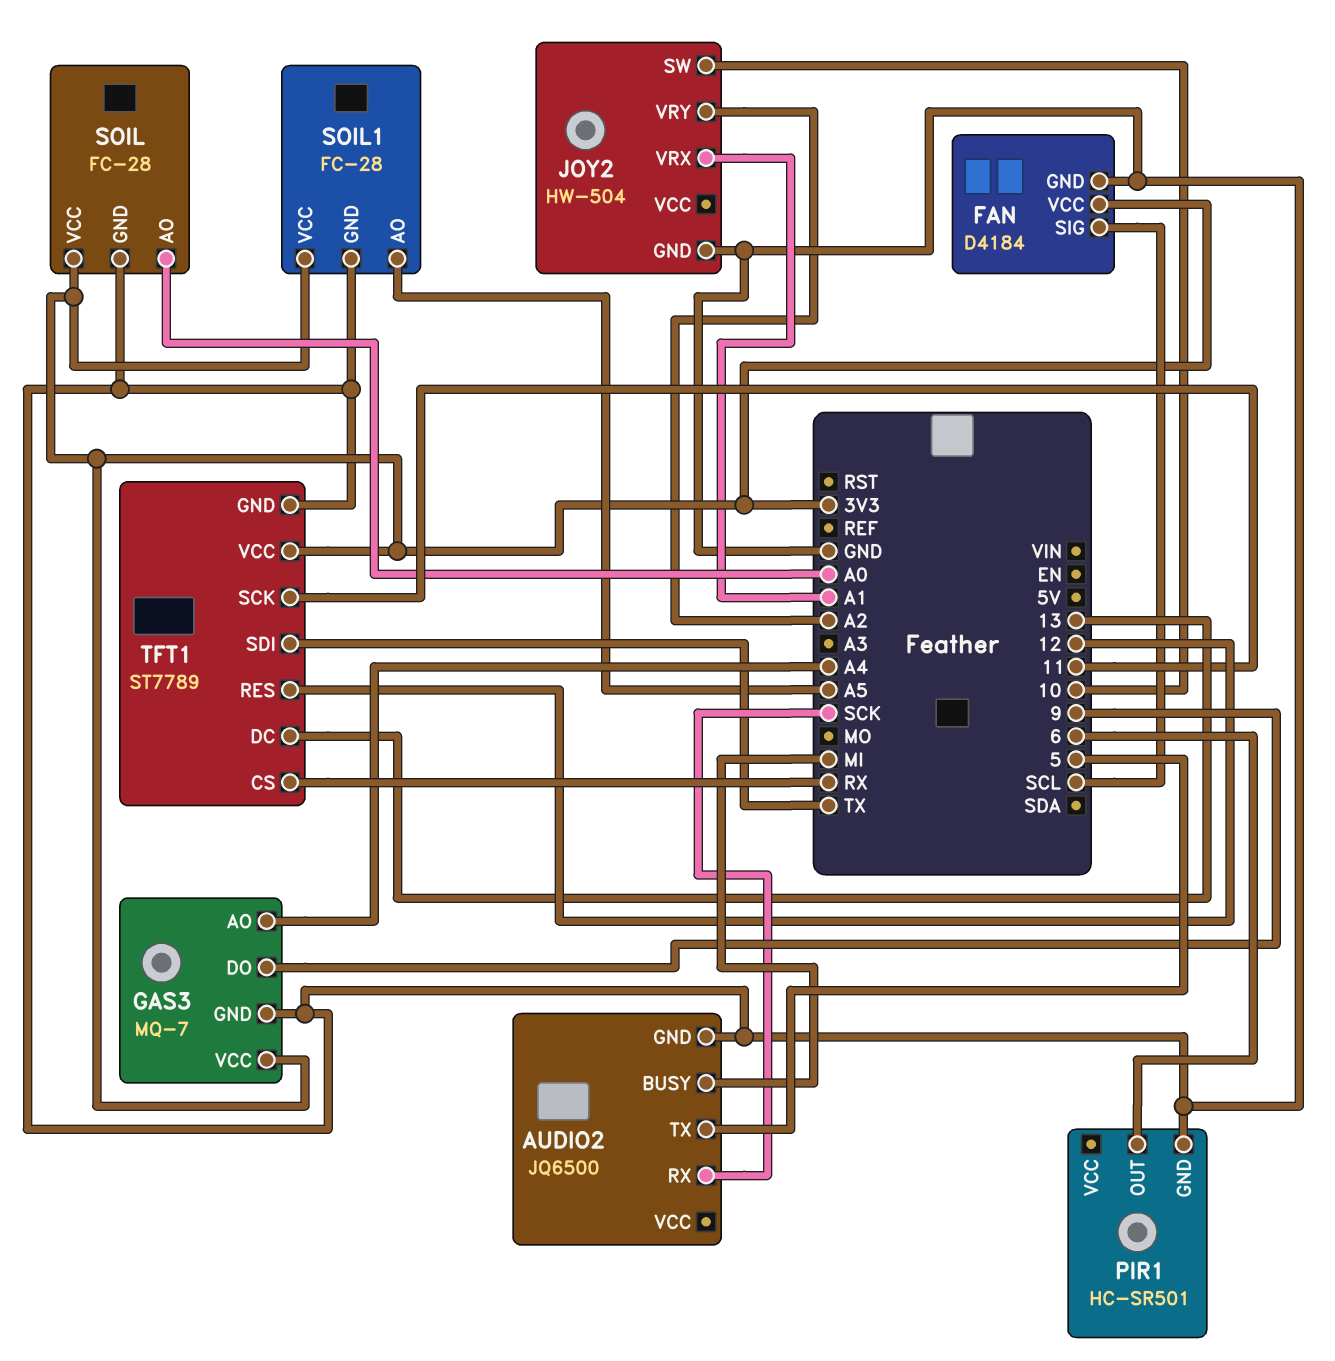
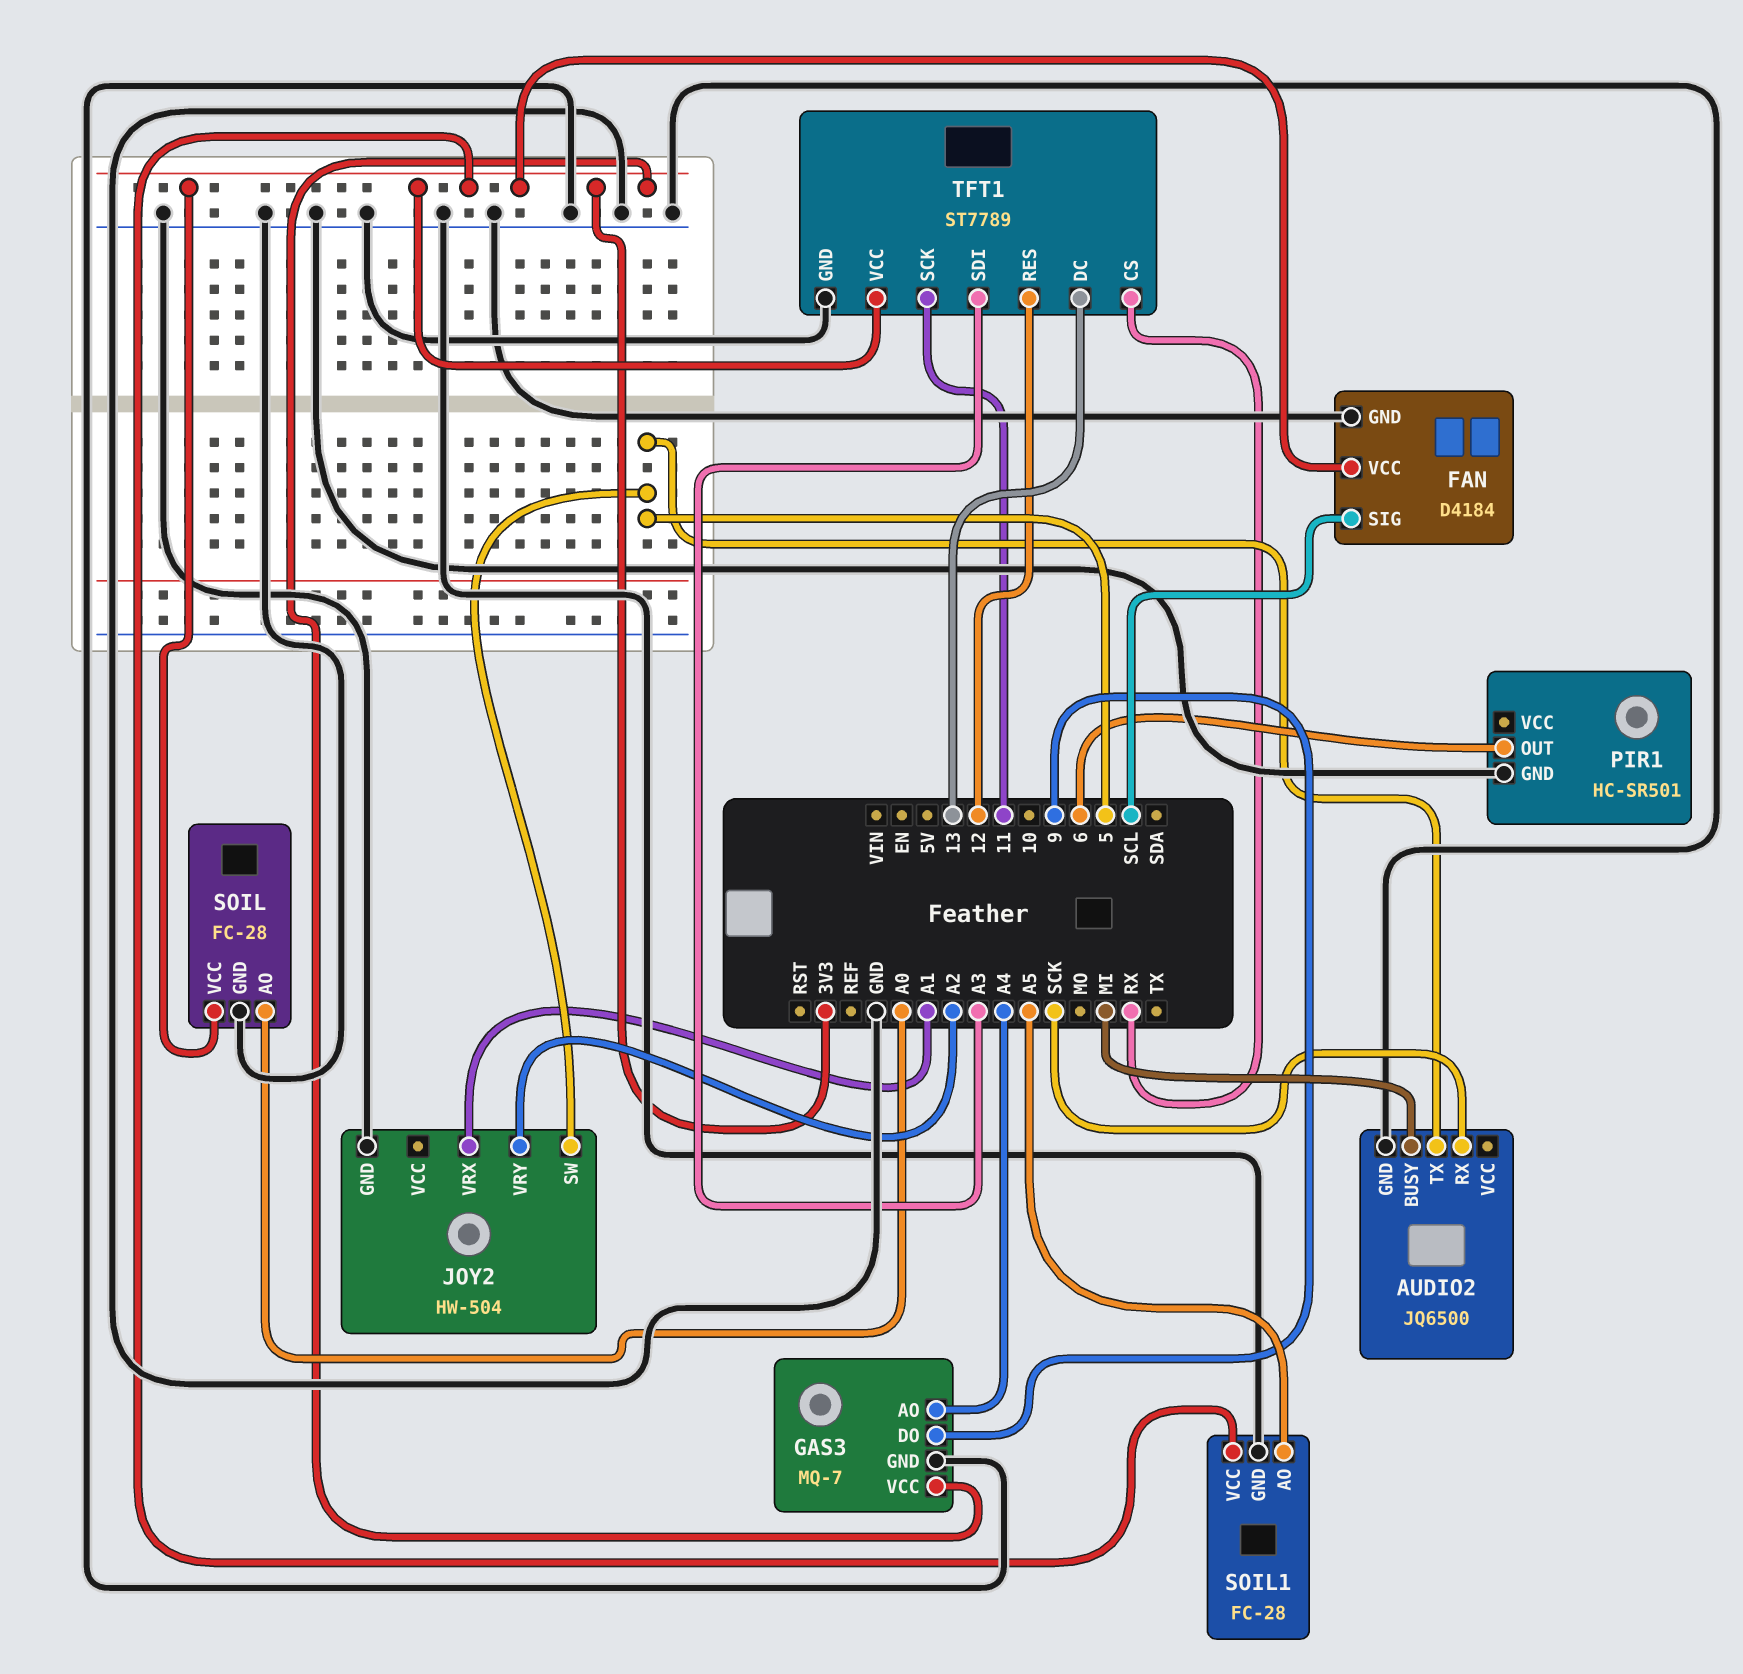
JOY2 pin SW: 10 -> 5
TFT1 pin SDI: TX -> A3

